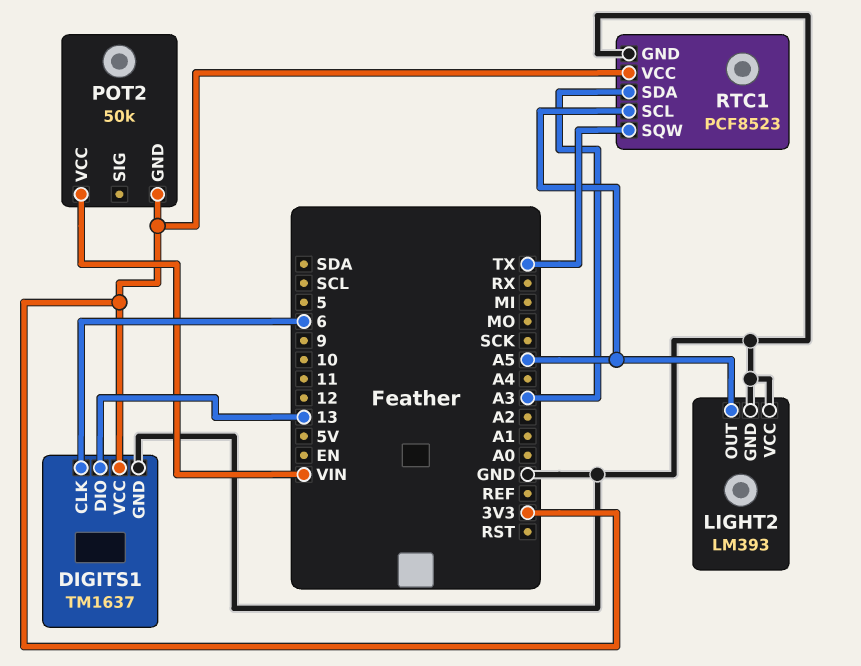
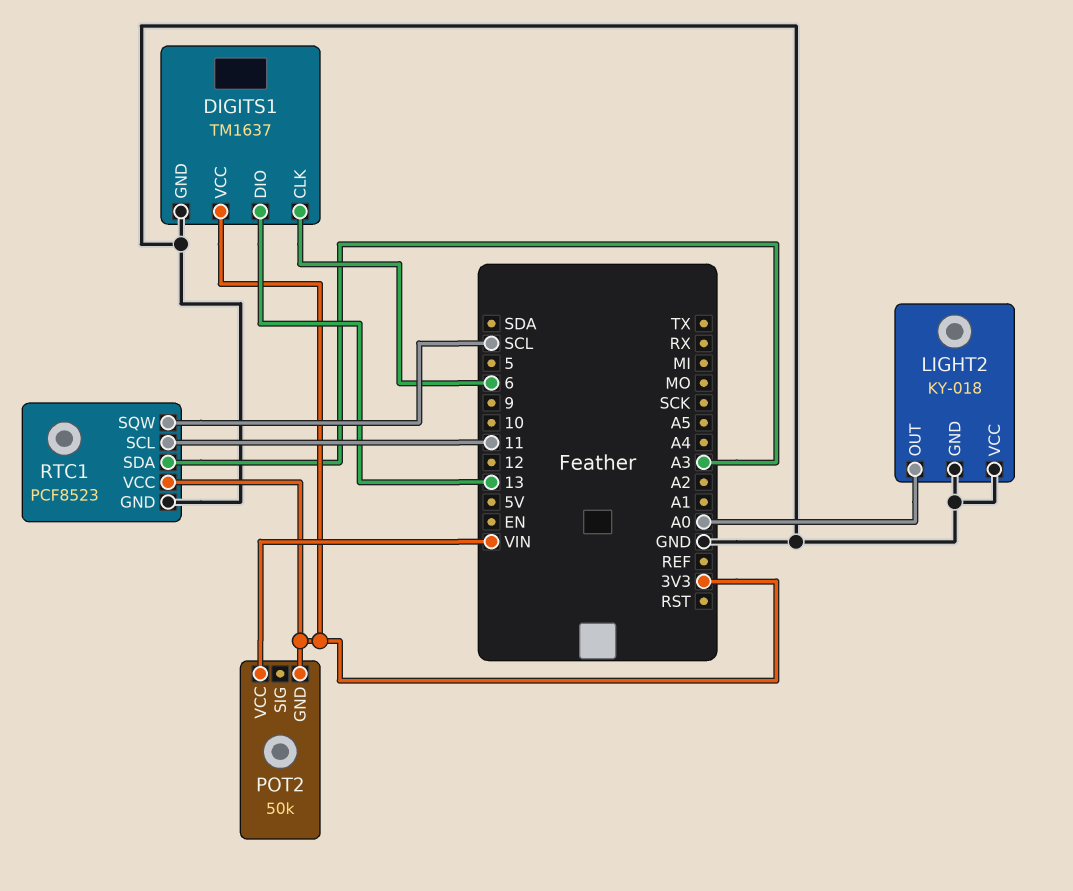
LIGHT2: LM393 -> KY-018
LIGHT2 pin OUT: A5 -> A0
RTC1 pin SCL: A5 -> 11
RTC1 pin SQW: TX -> SCL

